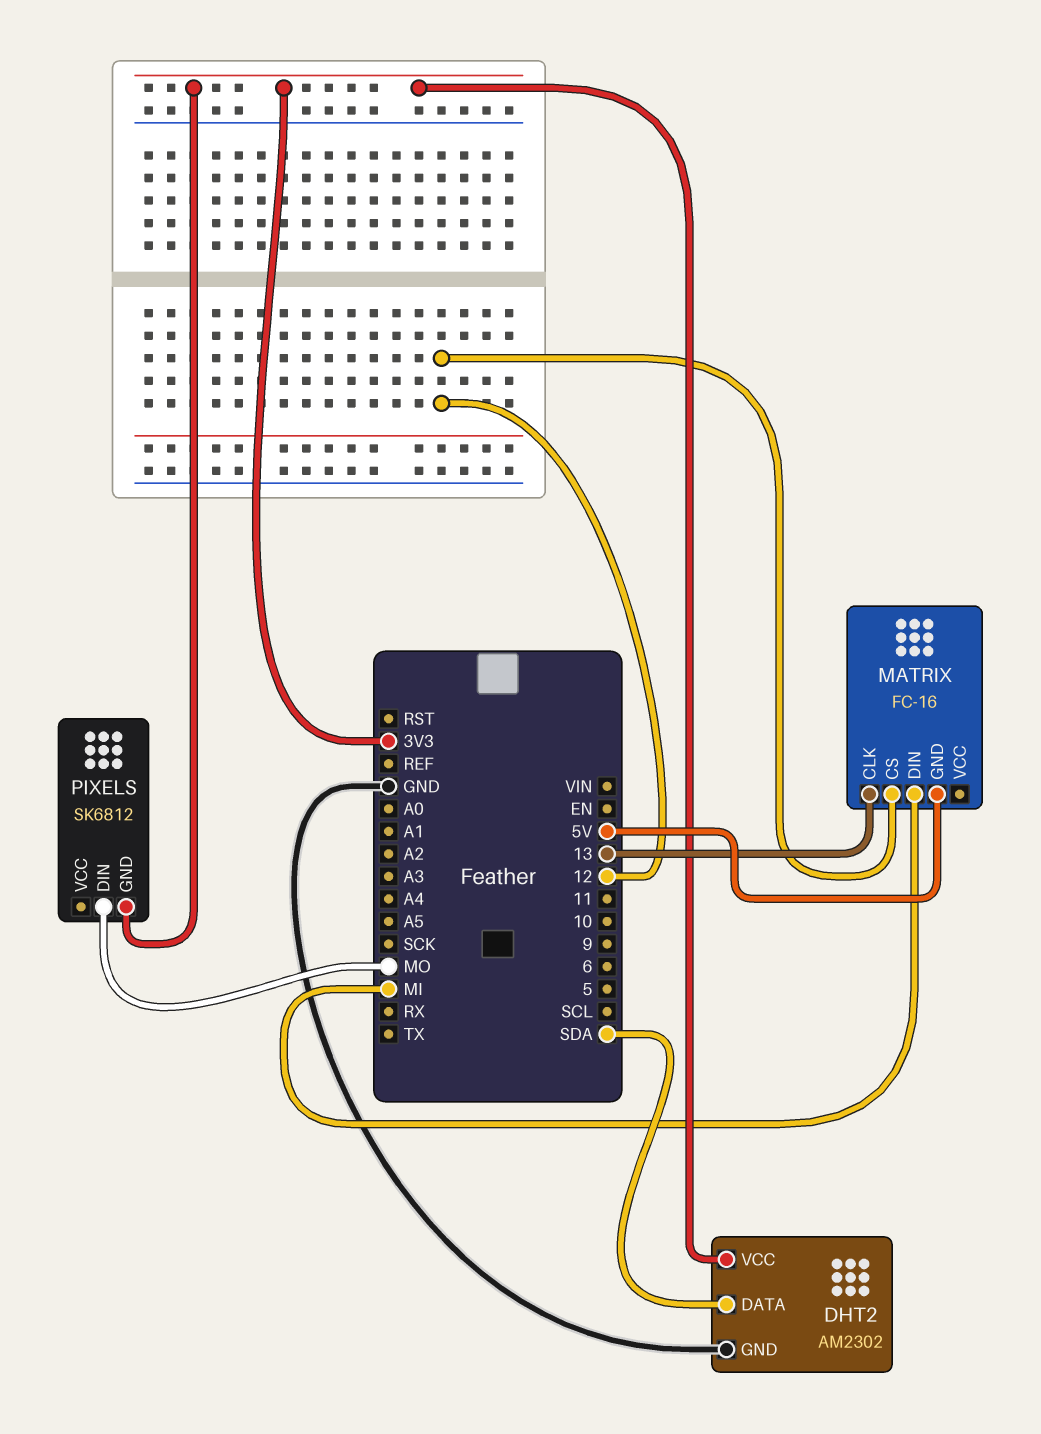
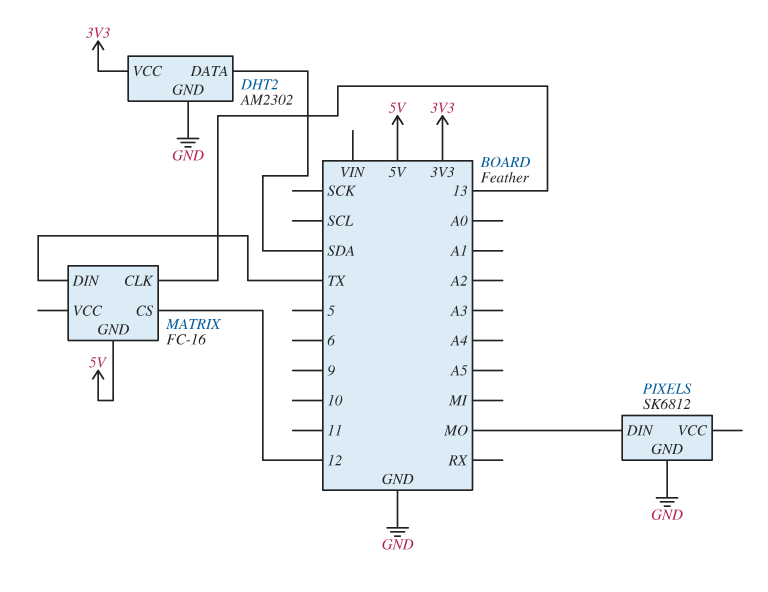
MATRIX pin DIN: MI -> TX
PIXELS pin GND: 3V3 -> GND

